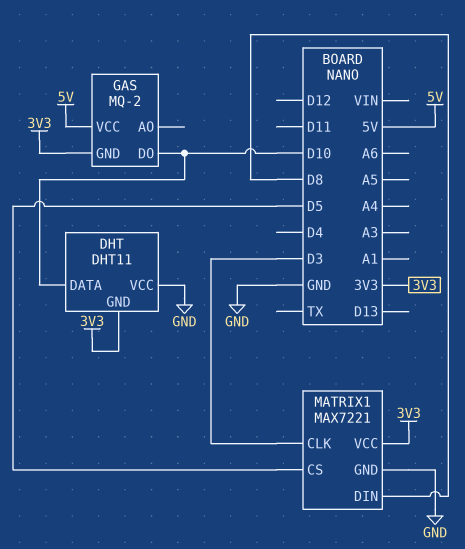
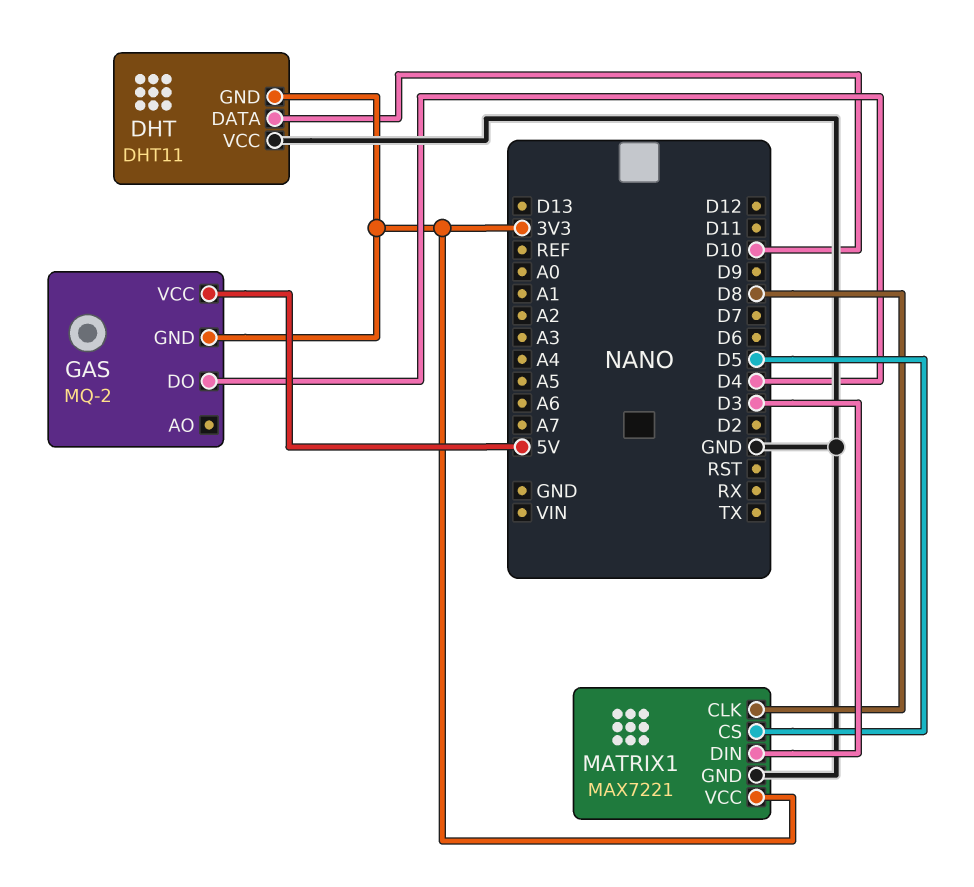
GAS pin DO: D10 -> D4
MATRIX1 pin CLK: D3 -> D8
MATRIX1 pin DIN: D8 -> D3

